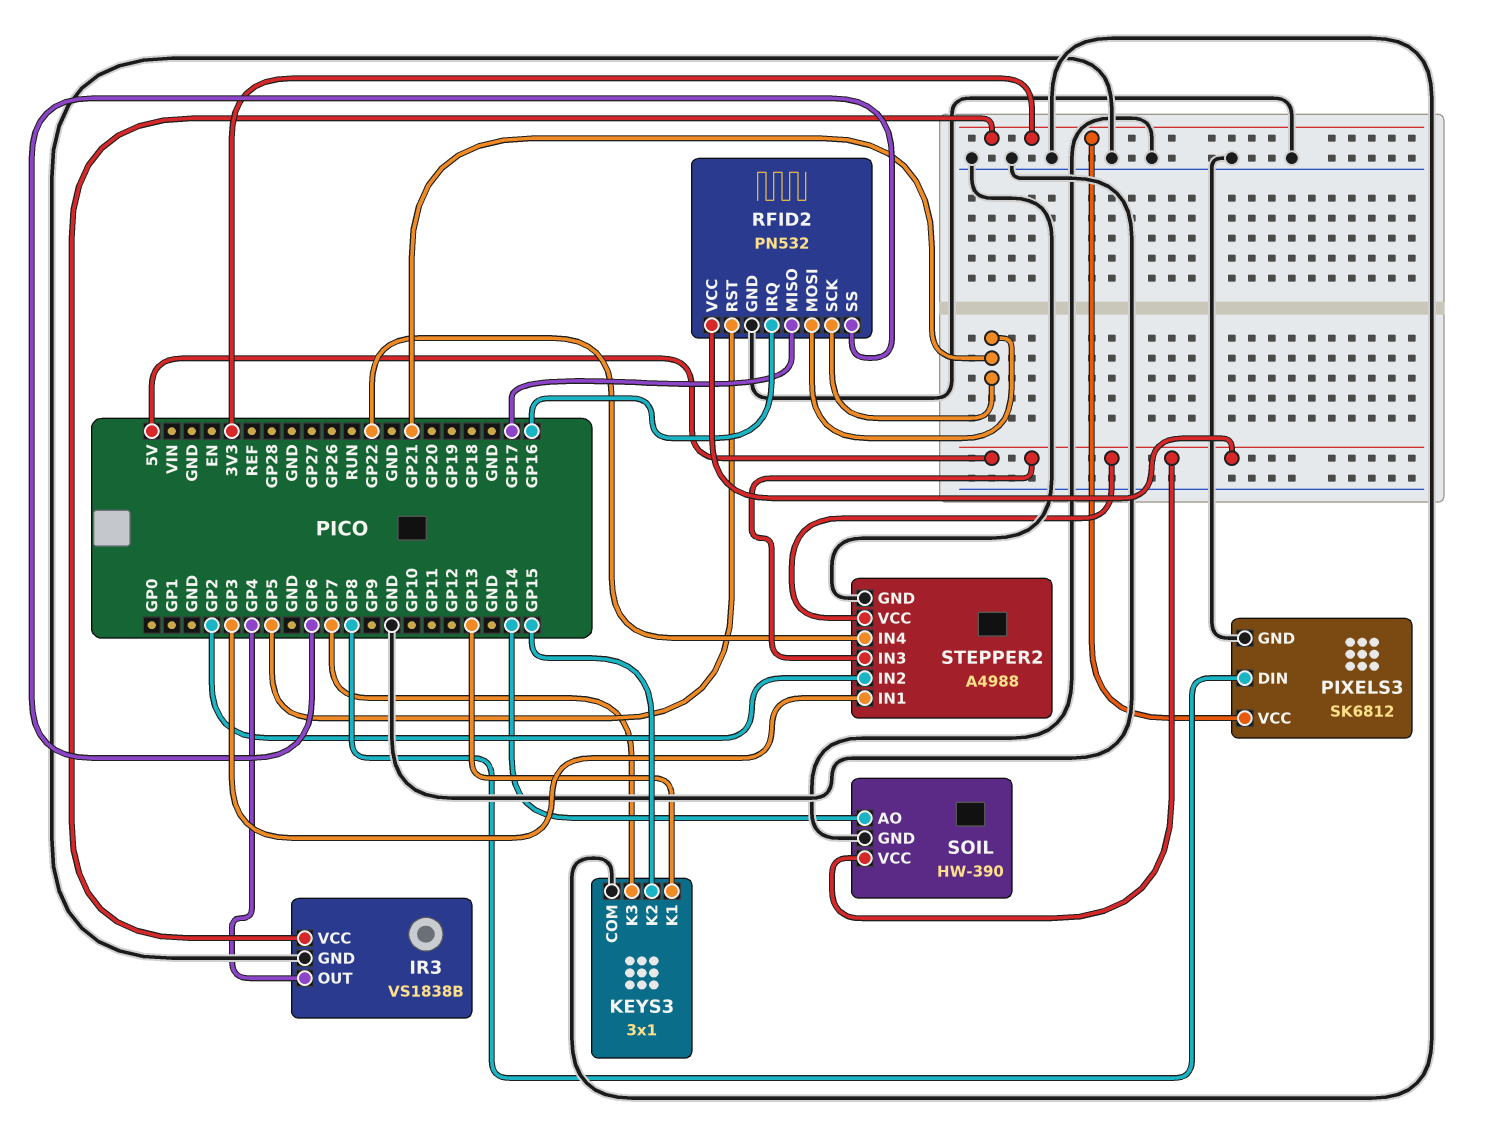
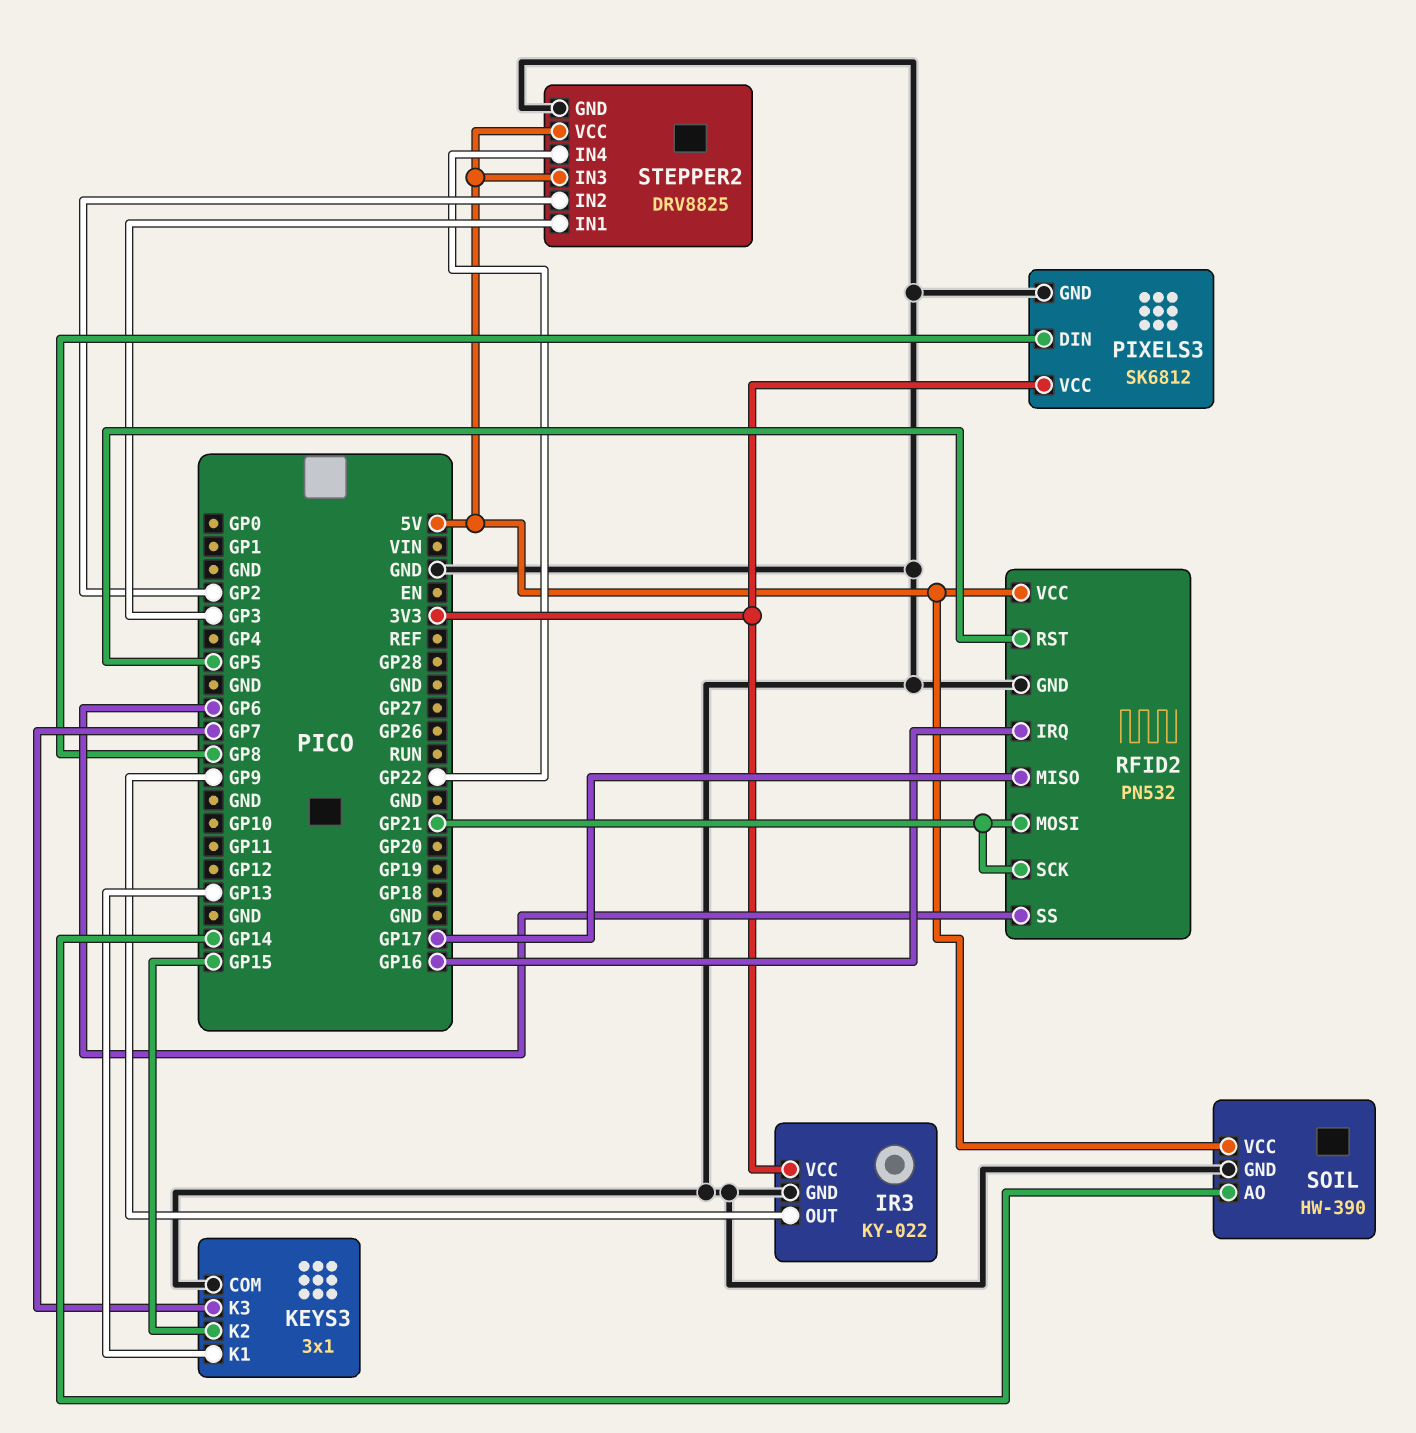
IR3: VS1838B -> KY-022
IR3 pin OUT: GP4 -> GP9
STEPPER2: A4988 -> DRV8825

